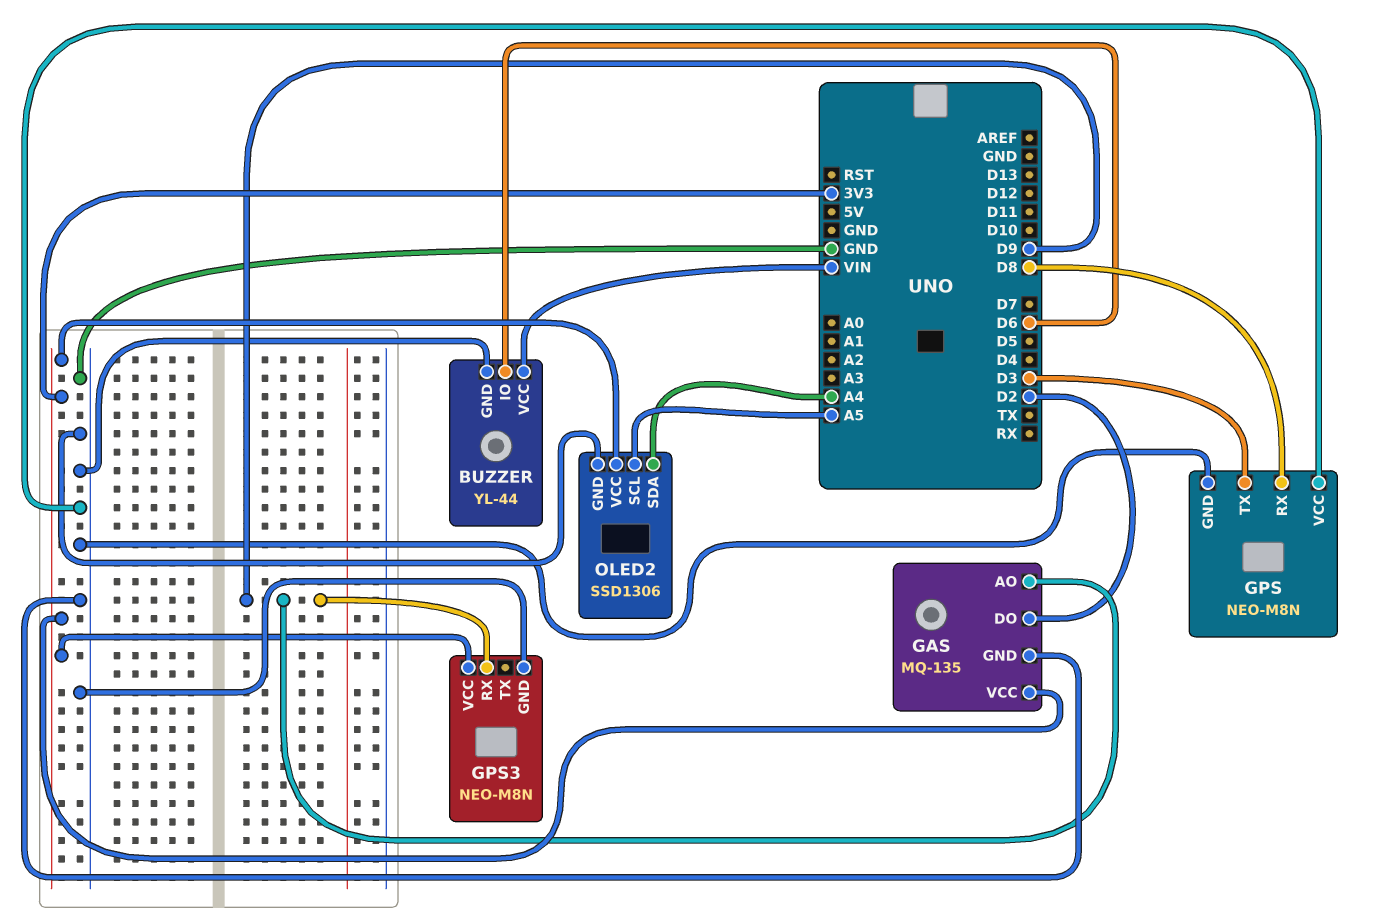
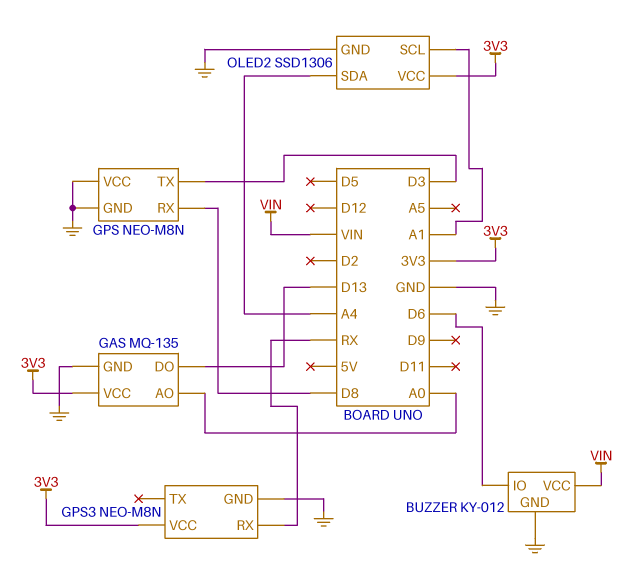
BUZZER: YL-44 -> KY-012
GAS pin AO: D9 -> A0
GAS pin DO: D2 -> D13
GPS3 pin RX: D9 -> RX
OLED2 pin SCL: A5 -> A1

